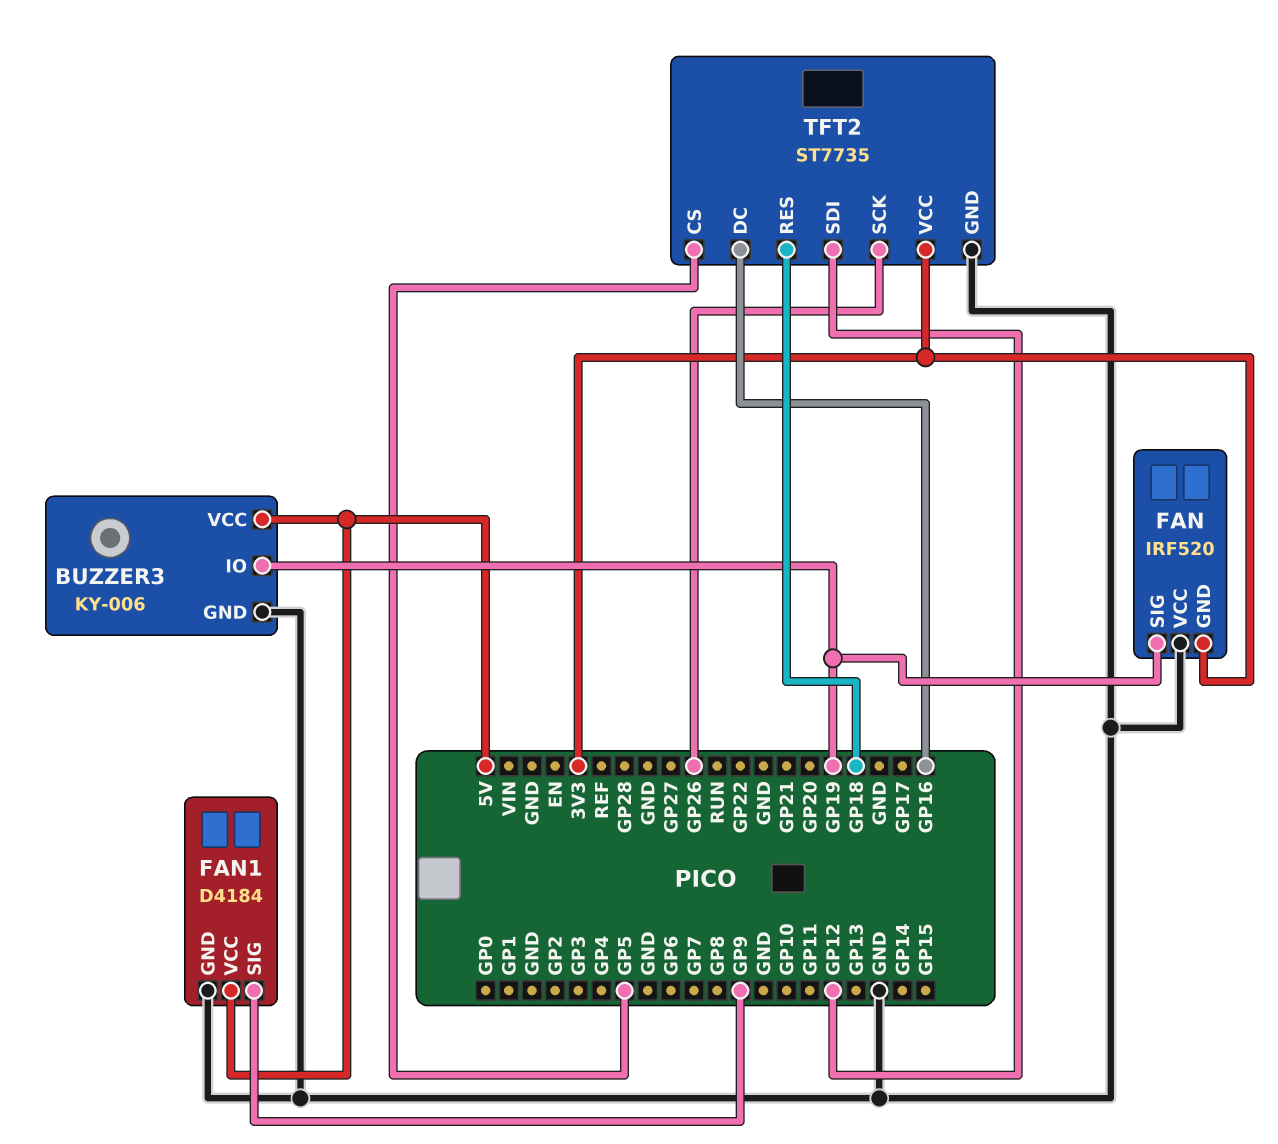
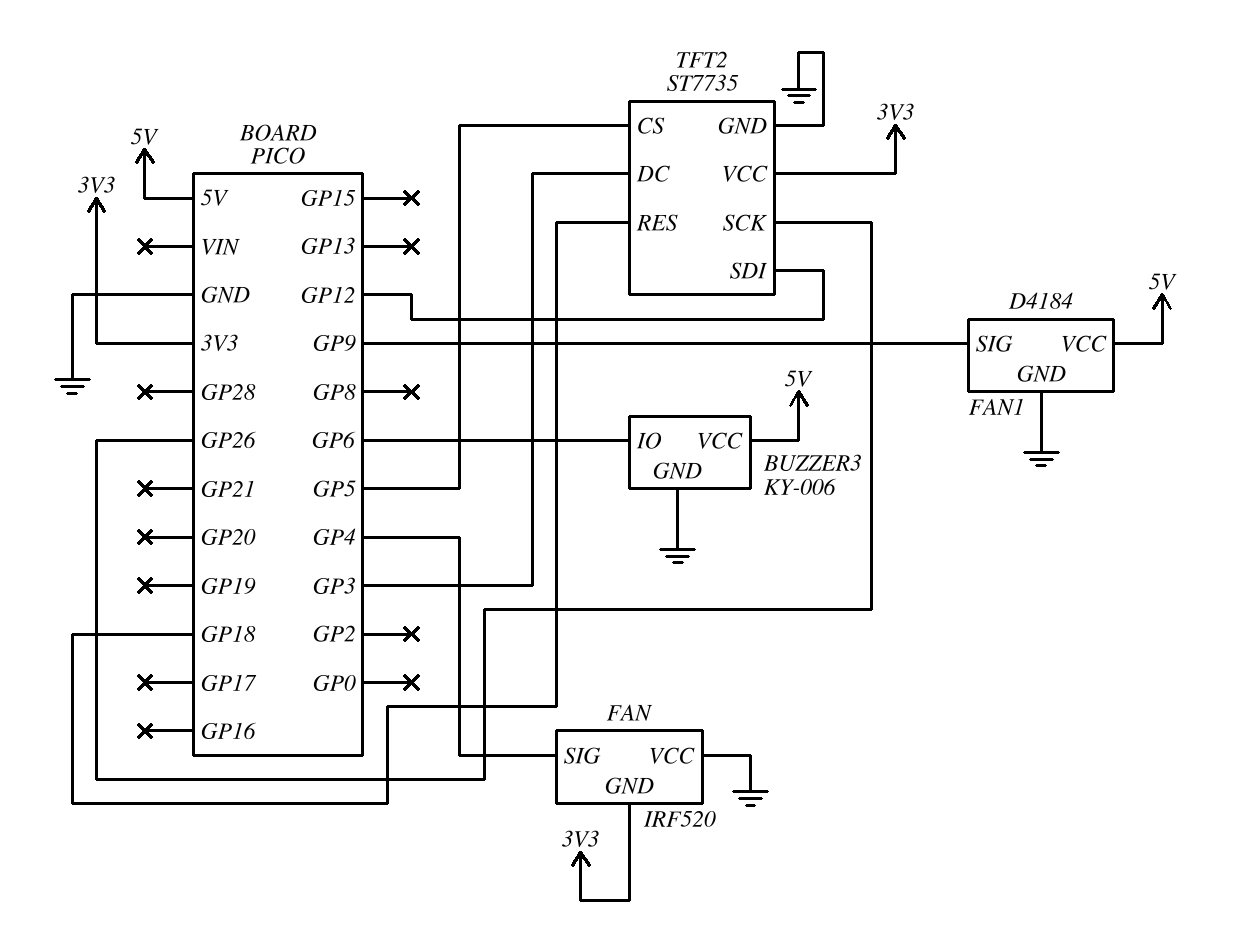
BUZZER3 pin IO: GP19 -> GP6
FAN pin SIG: GP19 -> GP4
TFT2 pin DC: GP16 -> GP3

